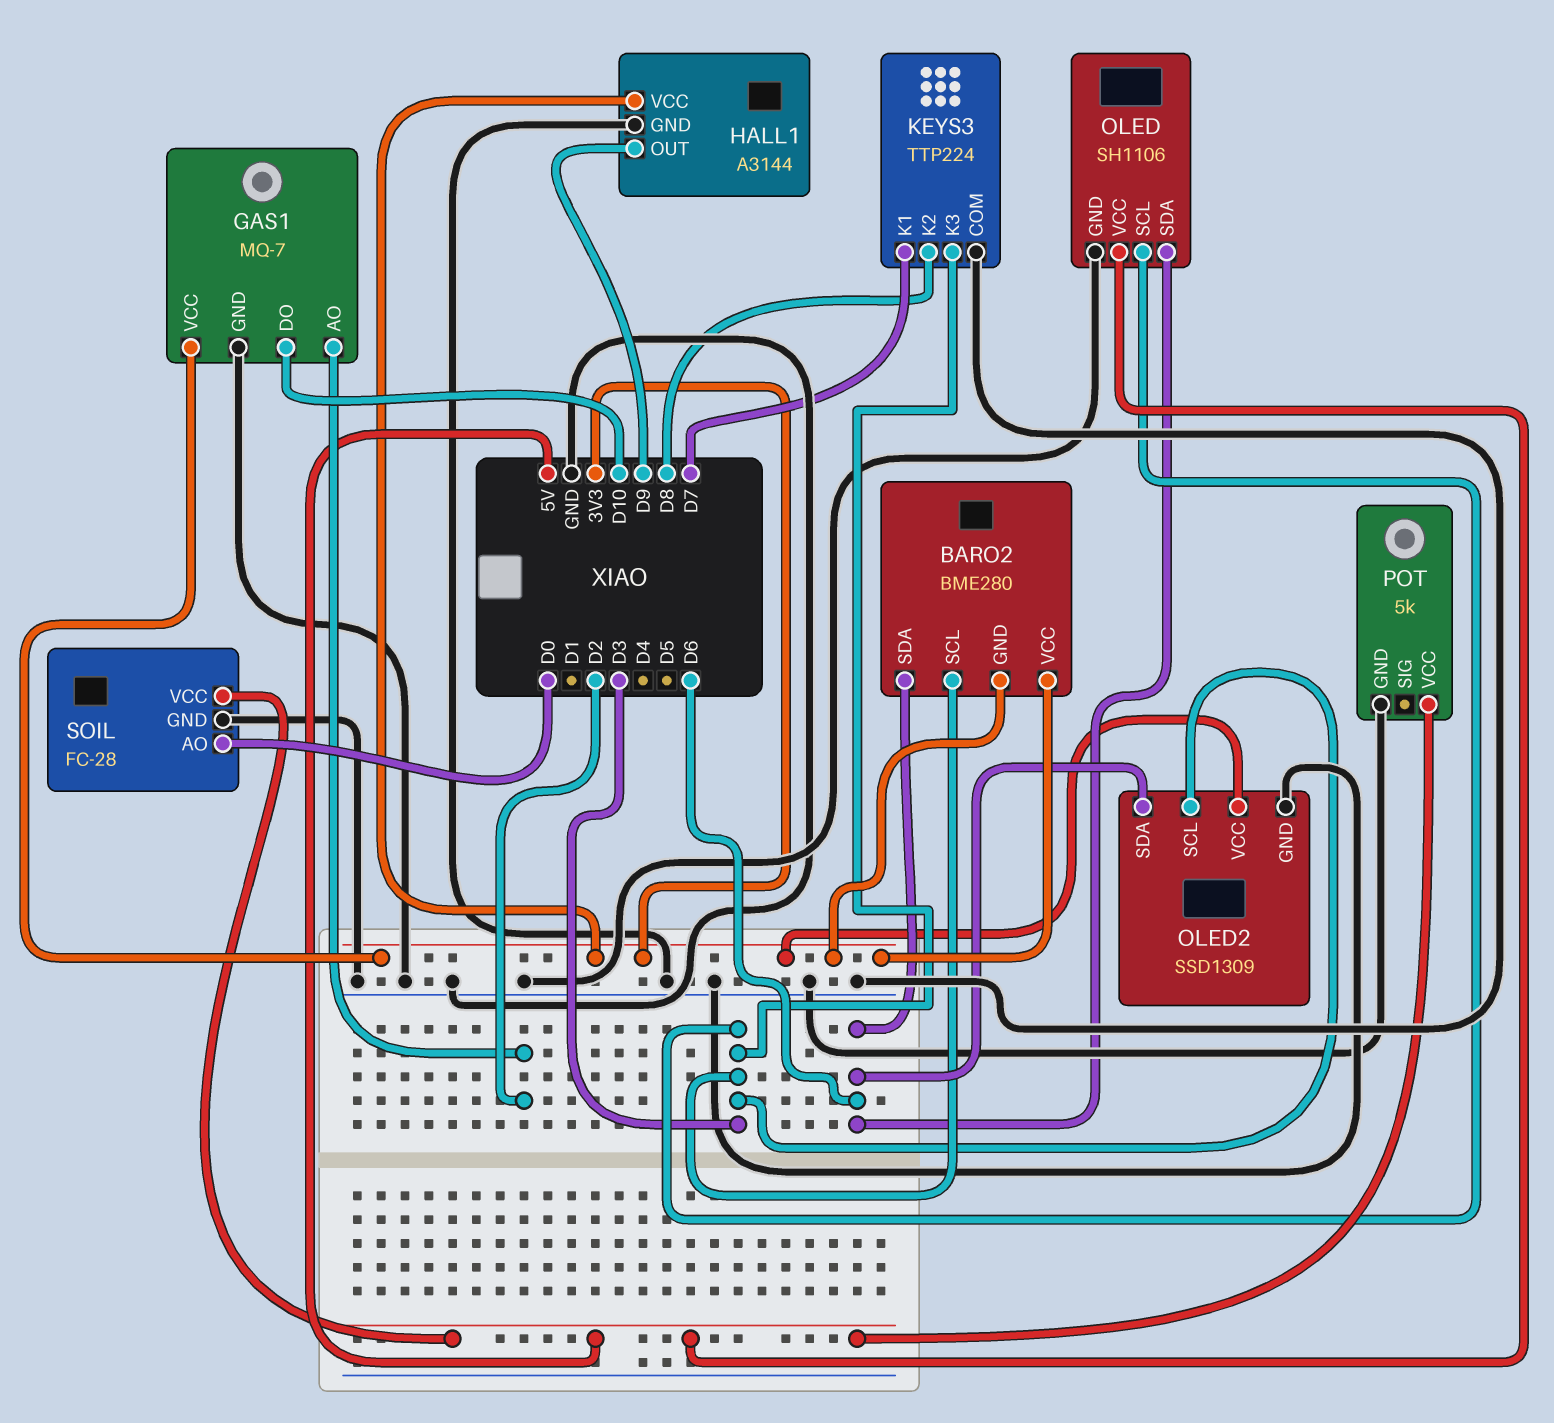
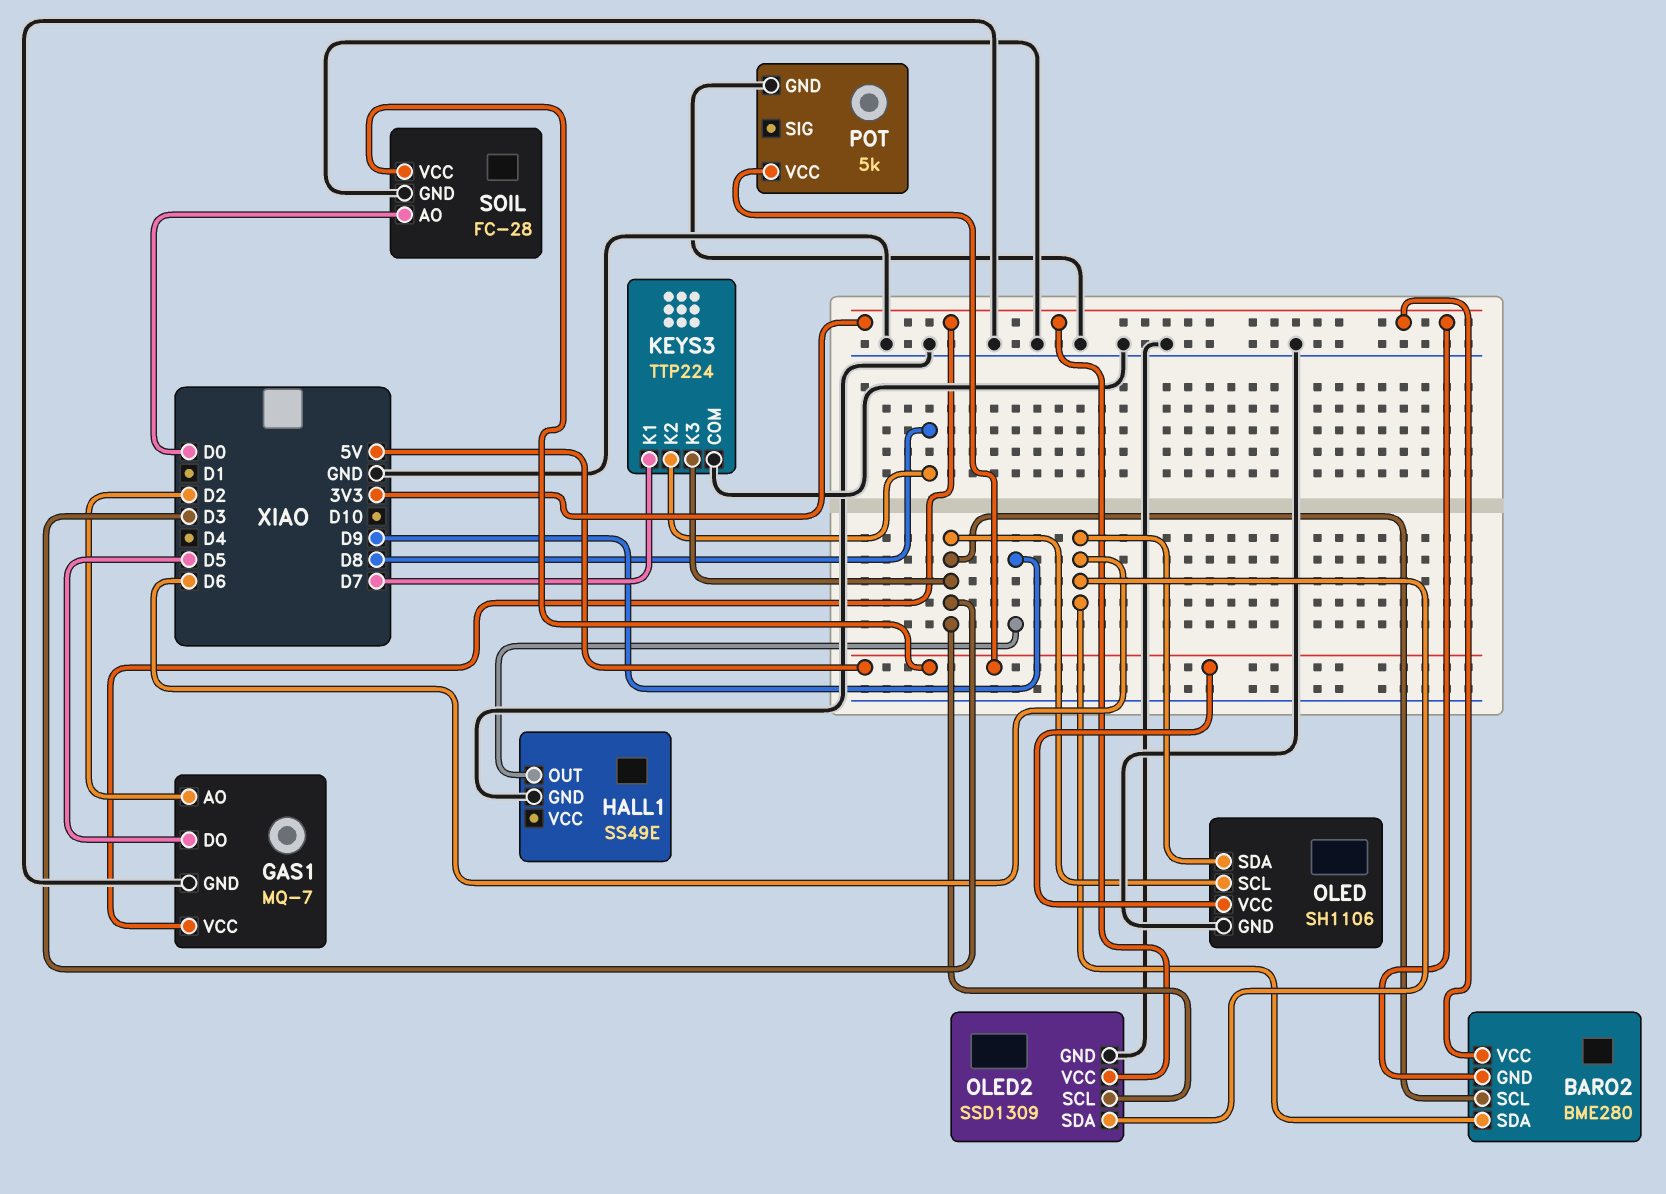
GAS1 pin DO: D10 -> D5
HALL1: A3144 -> SS49E
HALL1 pin VCC: 3V3 -> none

